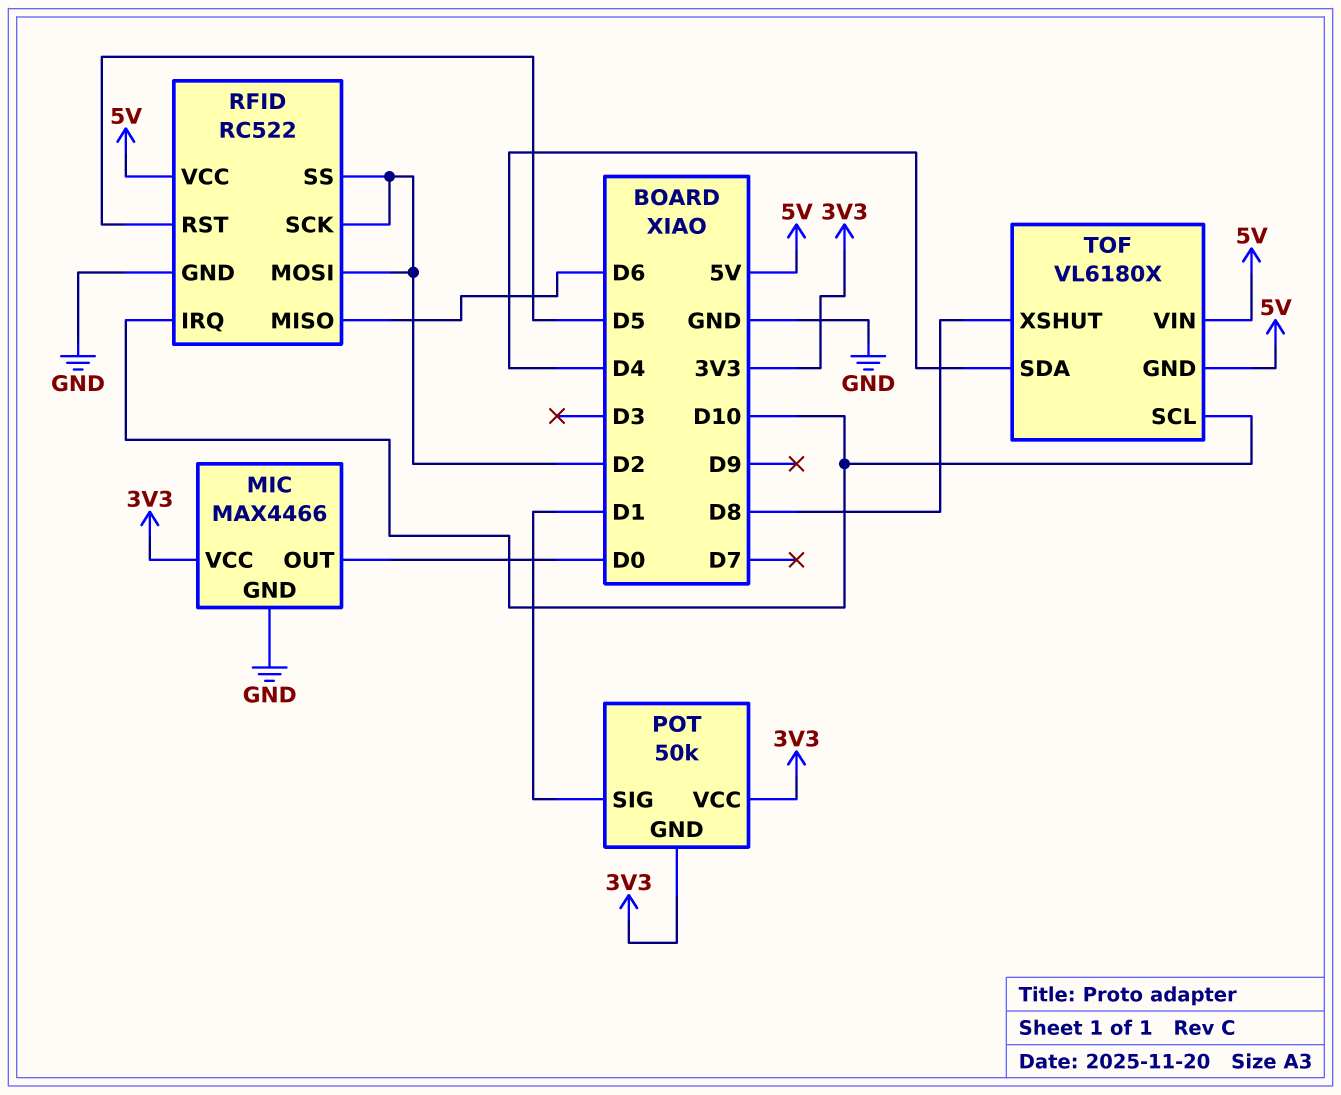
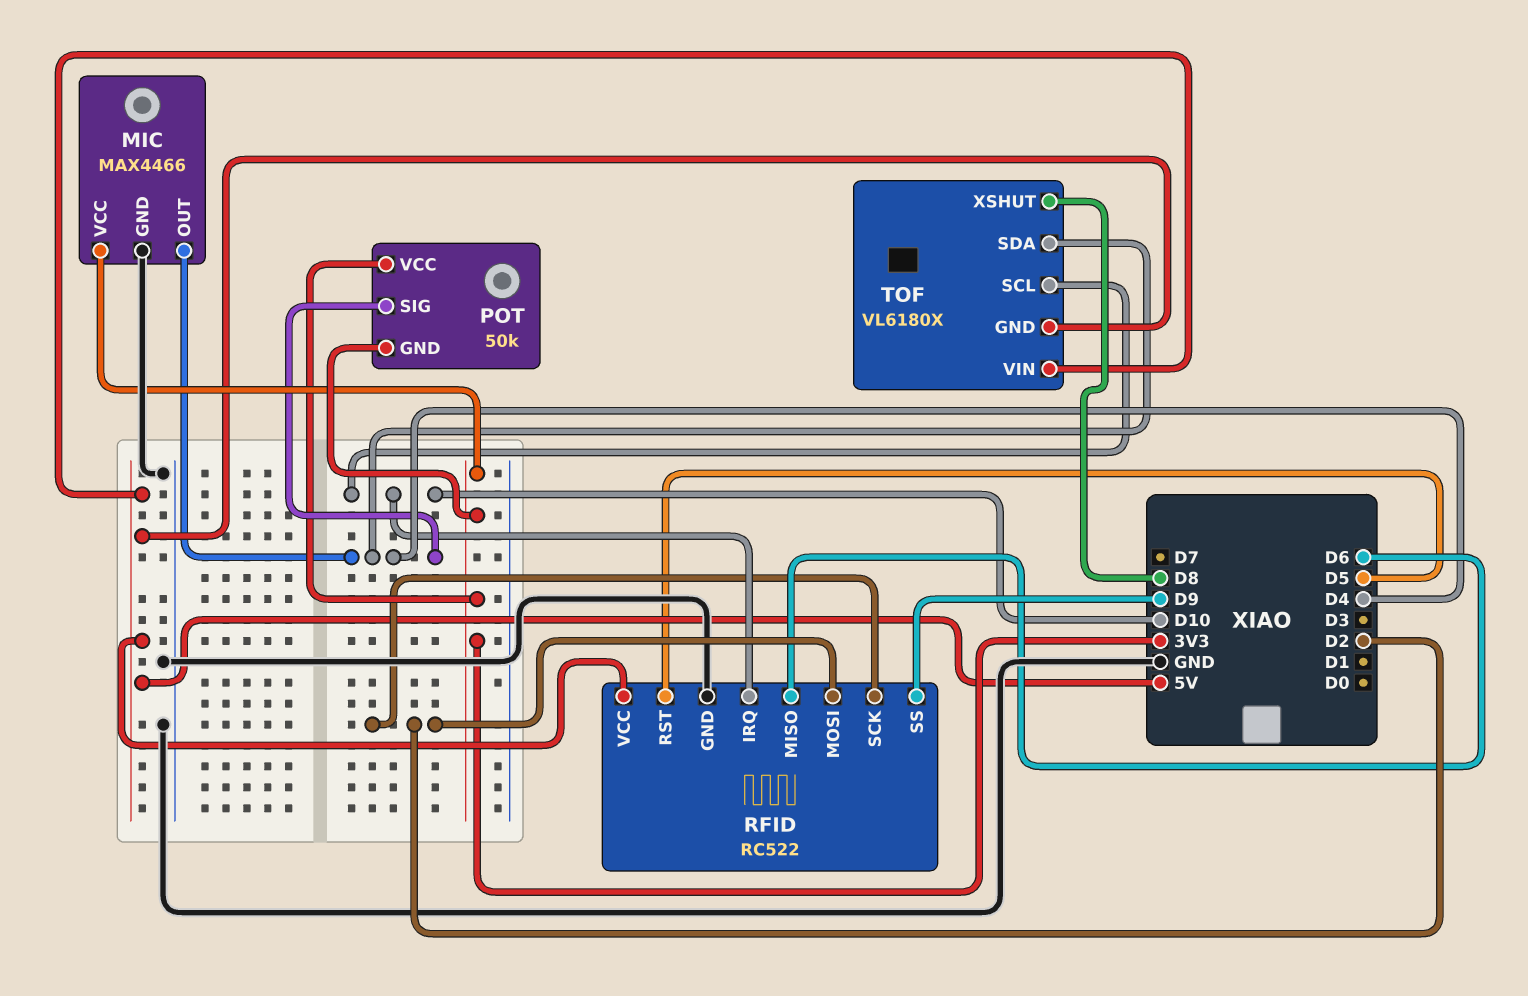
MIC pin OUT: D0 -> D4
POT pin SIG: D1 -> D4
RFID pin SS: D2 -> D9

